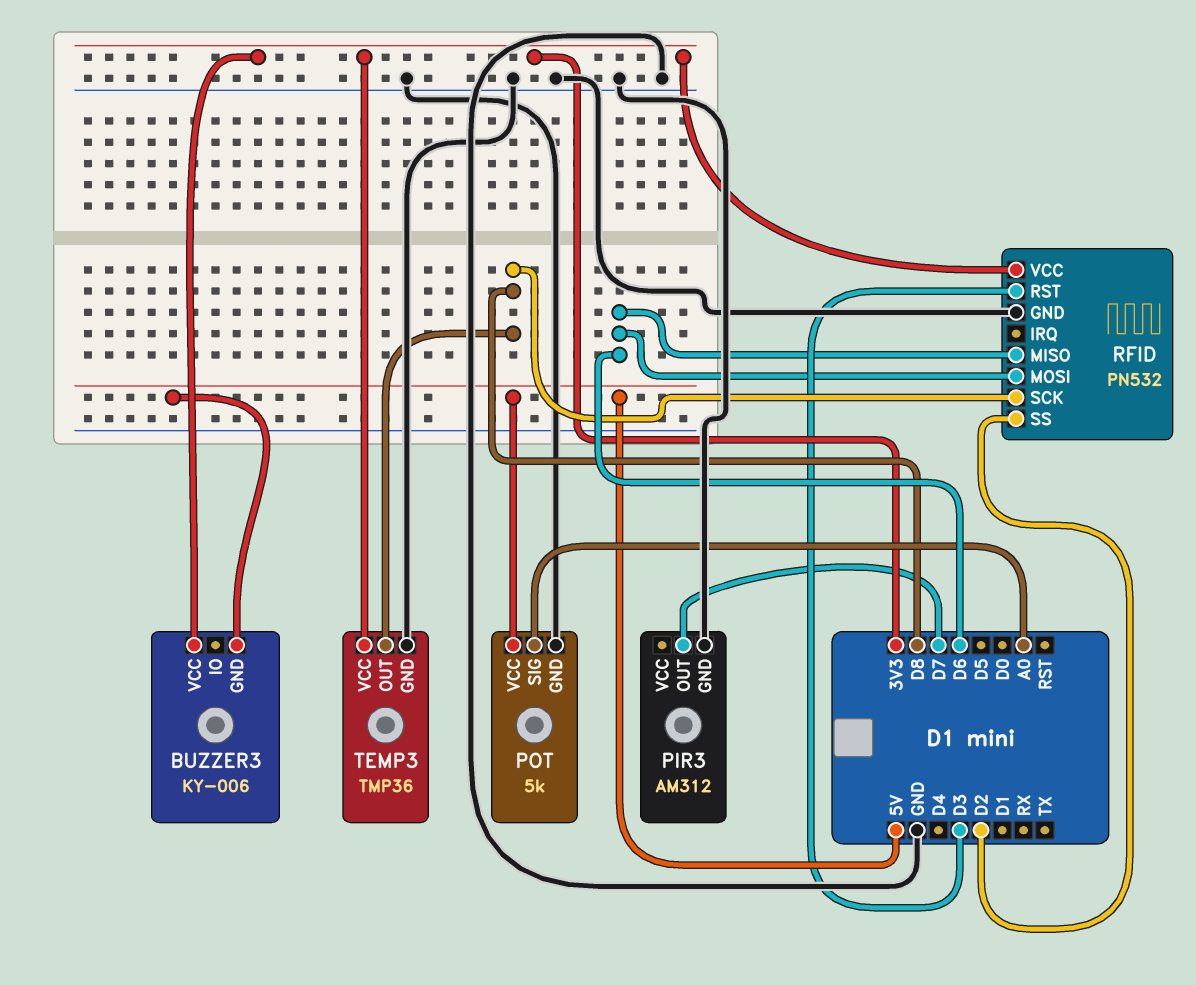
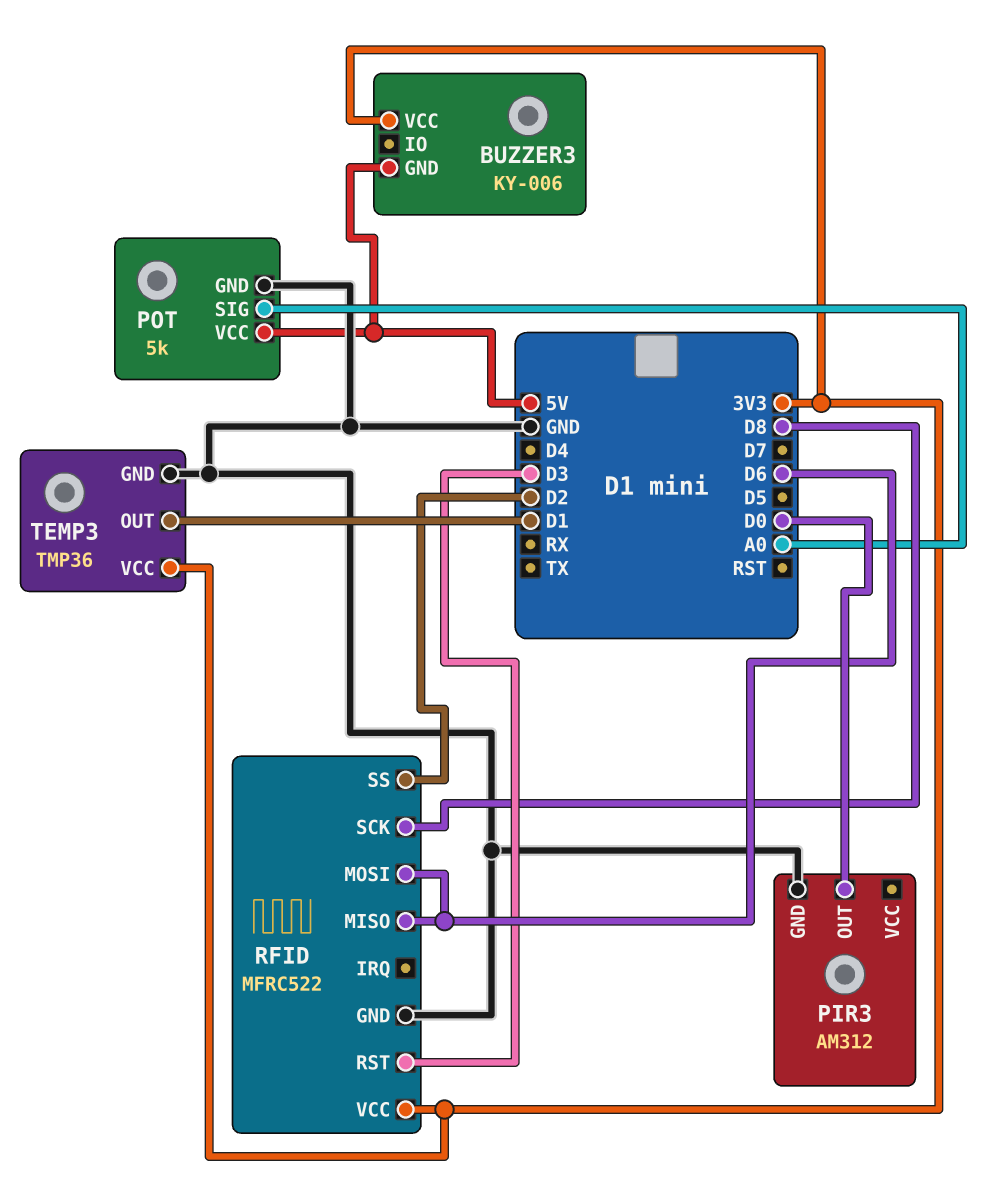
PIR3 pin OUT: D7 -> D0
RFID: PN532 -> MFRC522
TEMP3 pin OUT: D8 -> D1

